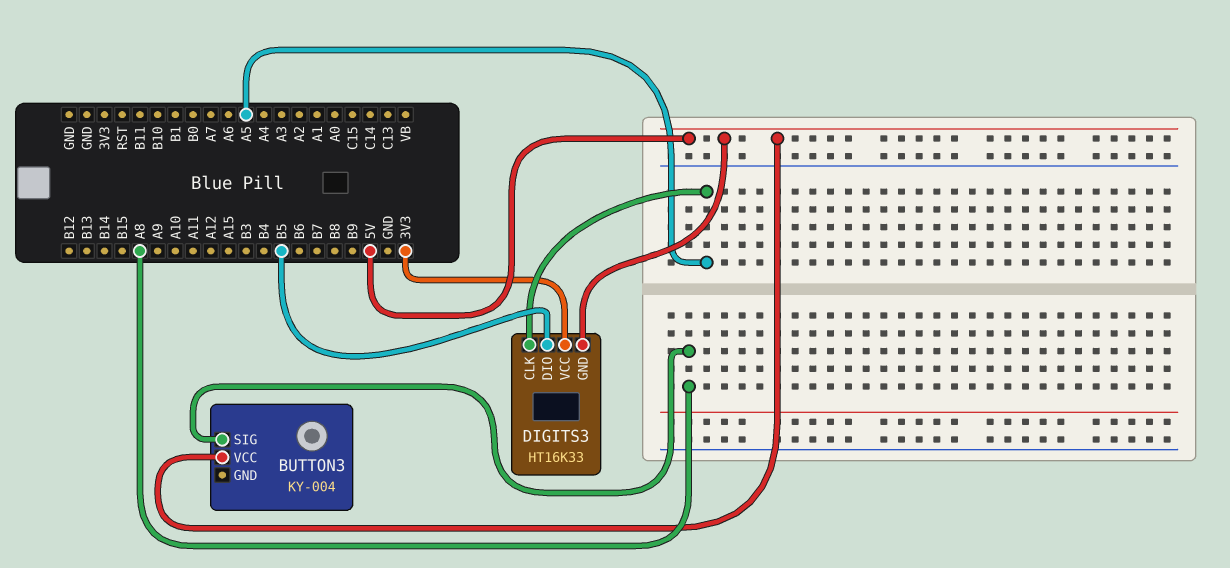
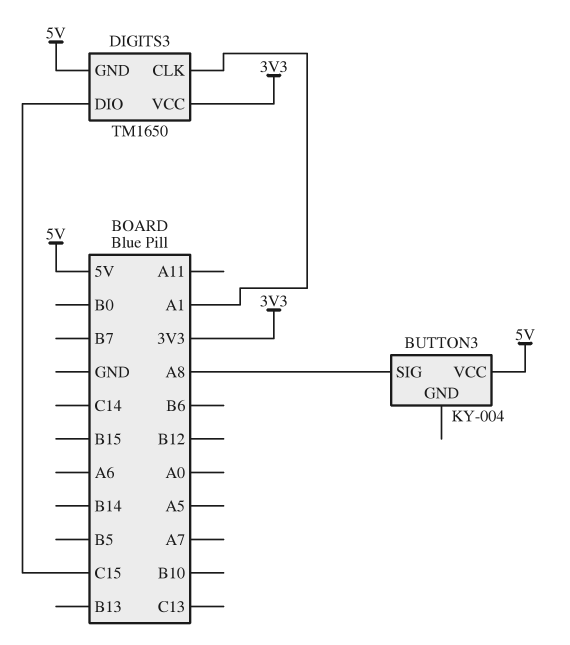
DIGITS3: HT16K33 -> TM1650
DIGITS3 pin CLK: A5 -> A1
DIGITS3 pin DIO: B5 -> C15

